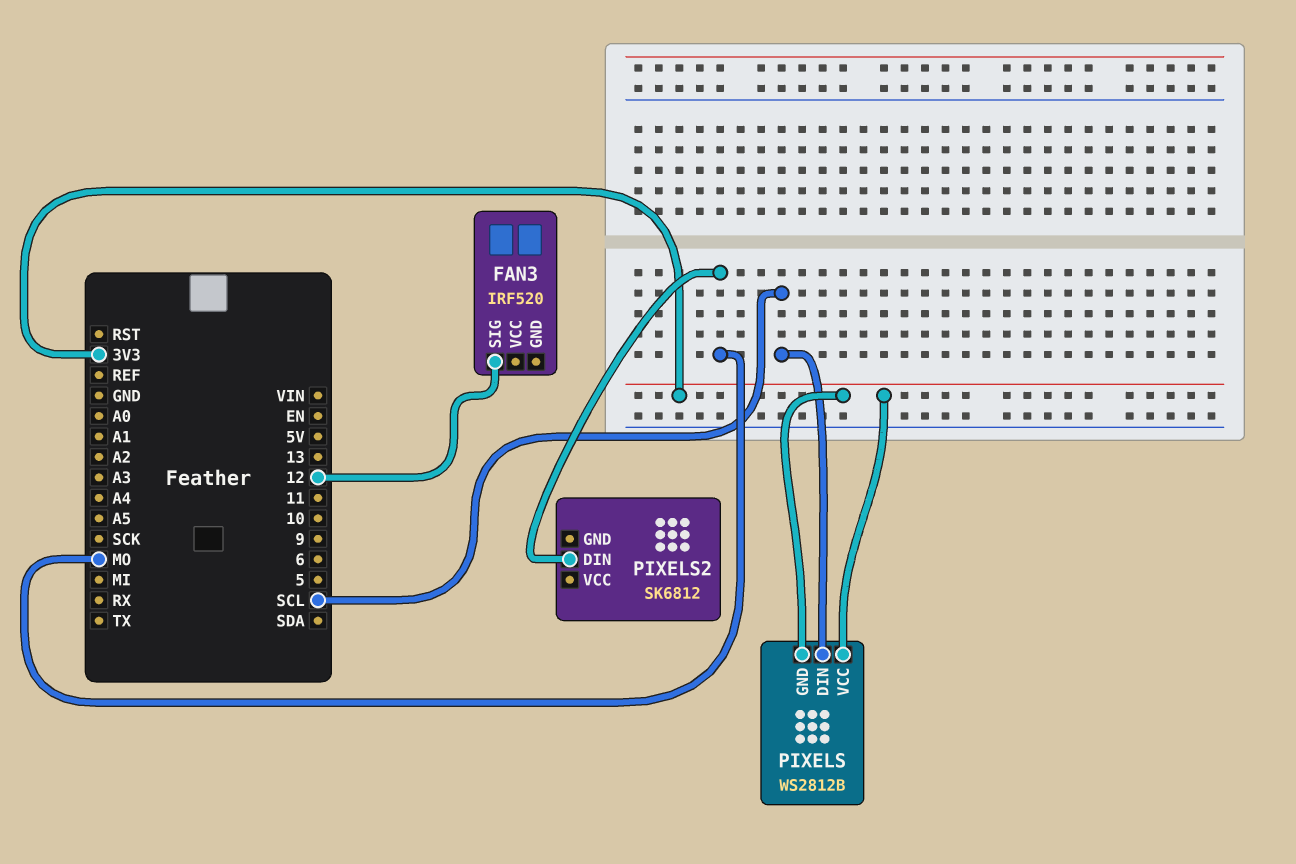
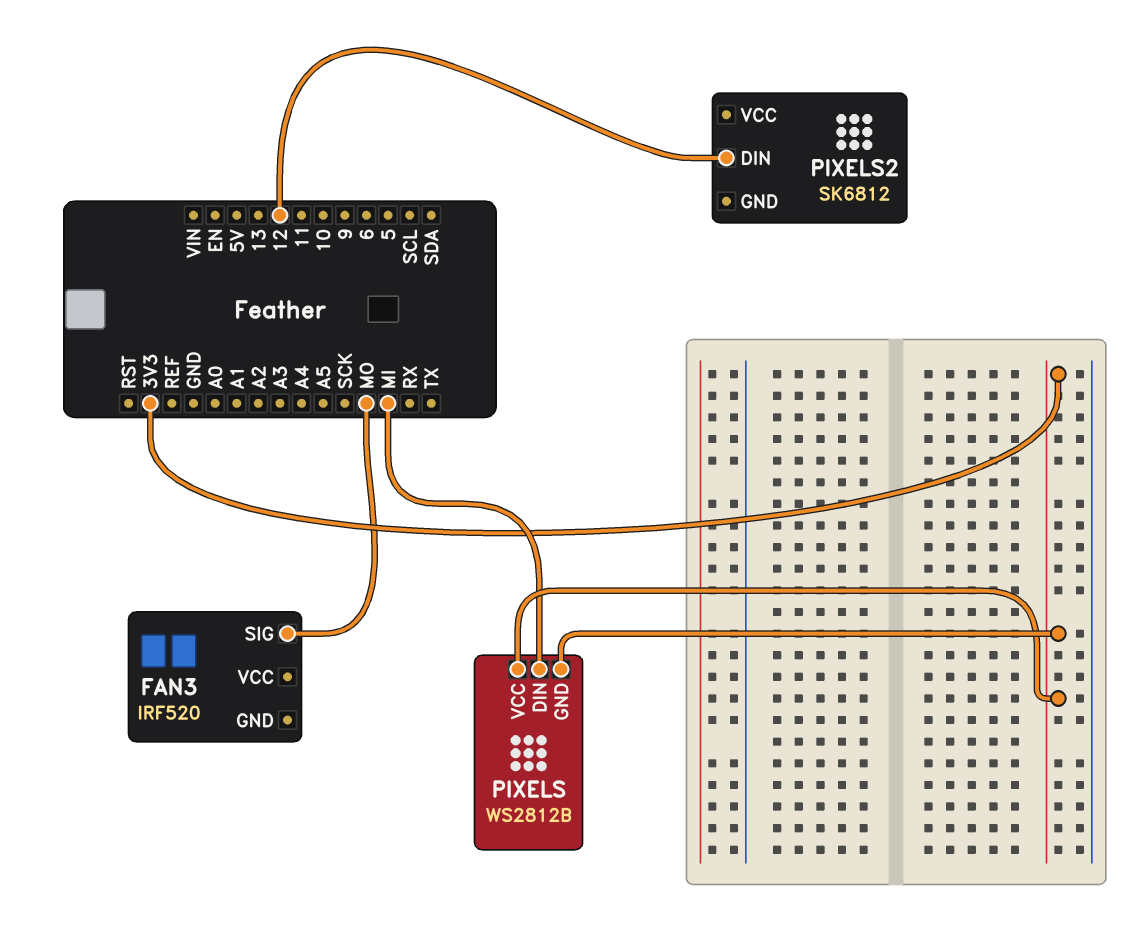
FAN3 pin SIG: 12 -> MO
PIXELS pin DIN: SCL -> MI
PIXELS2 pin DIN: MO -> 12

